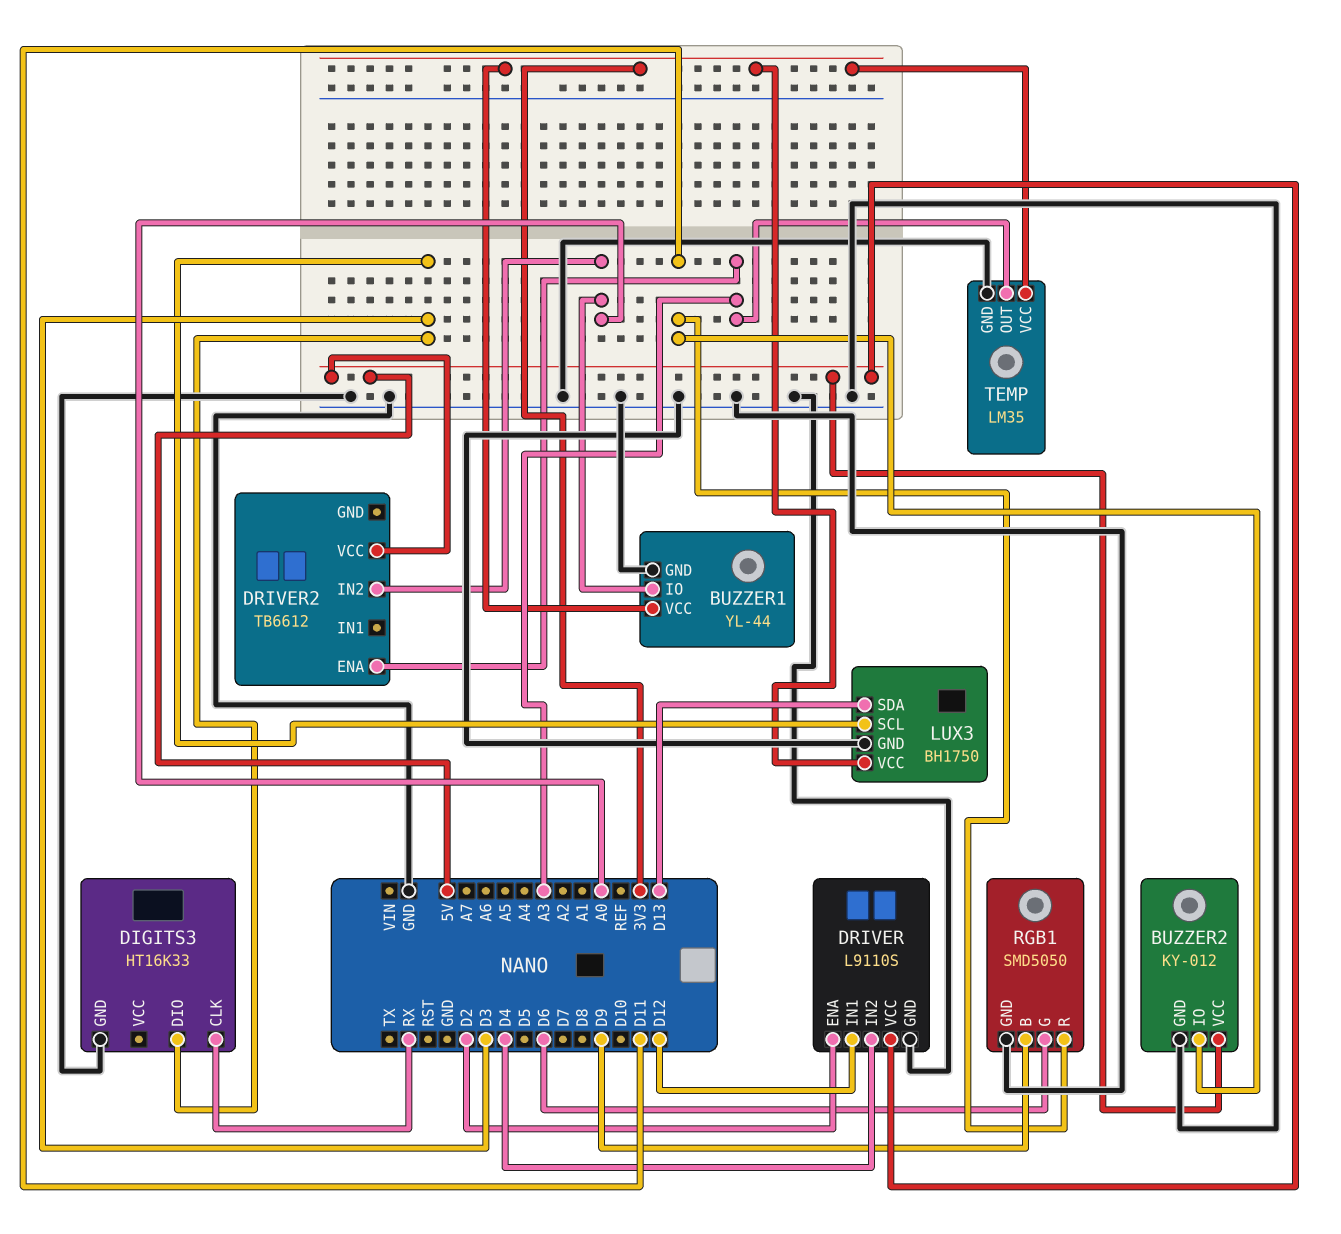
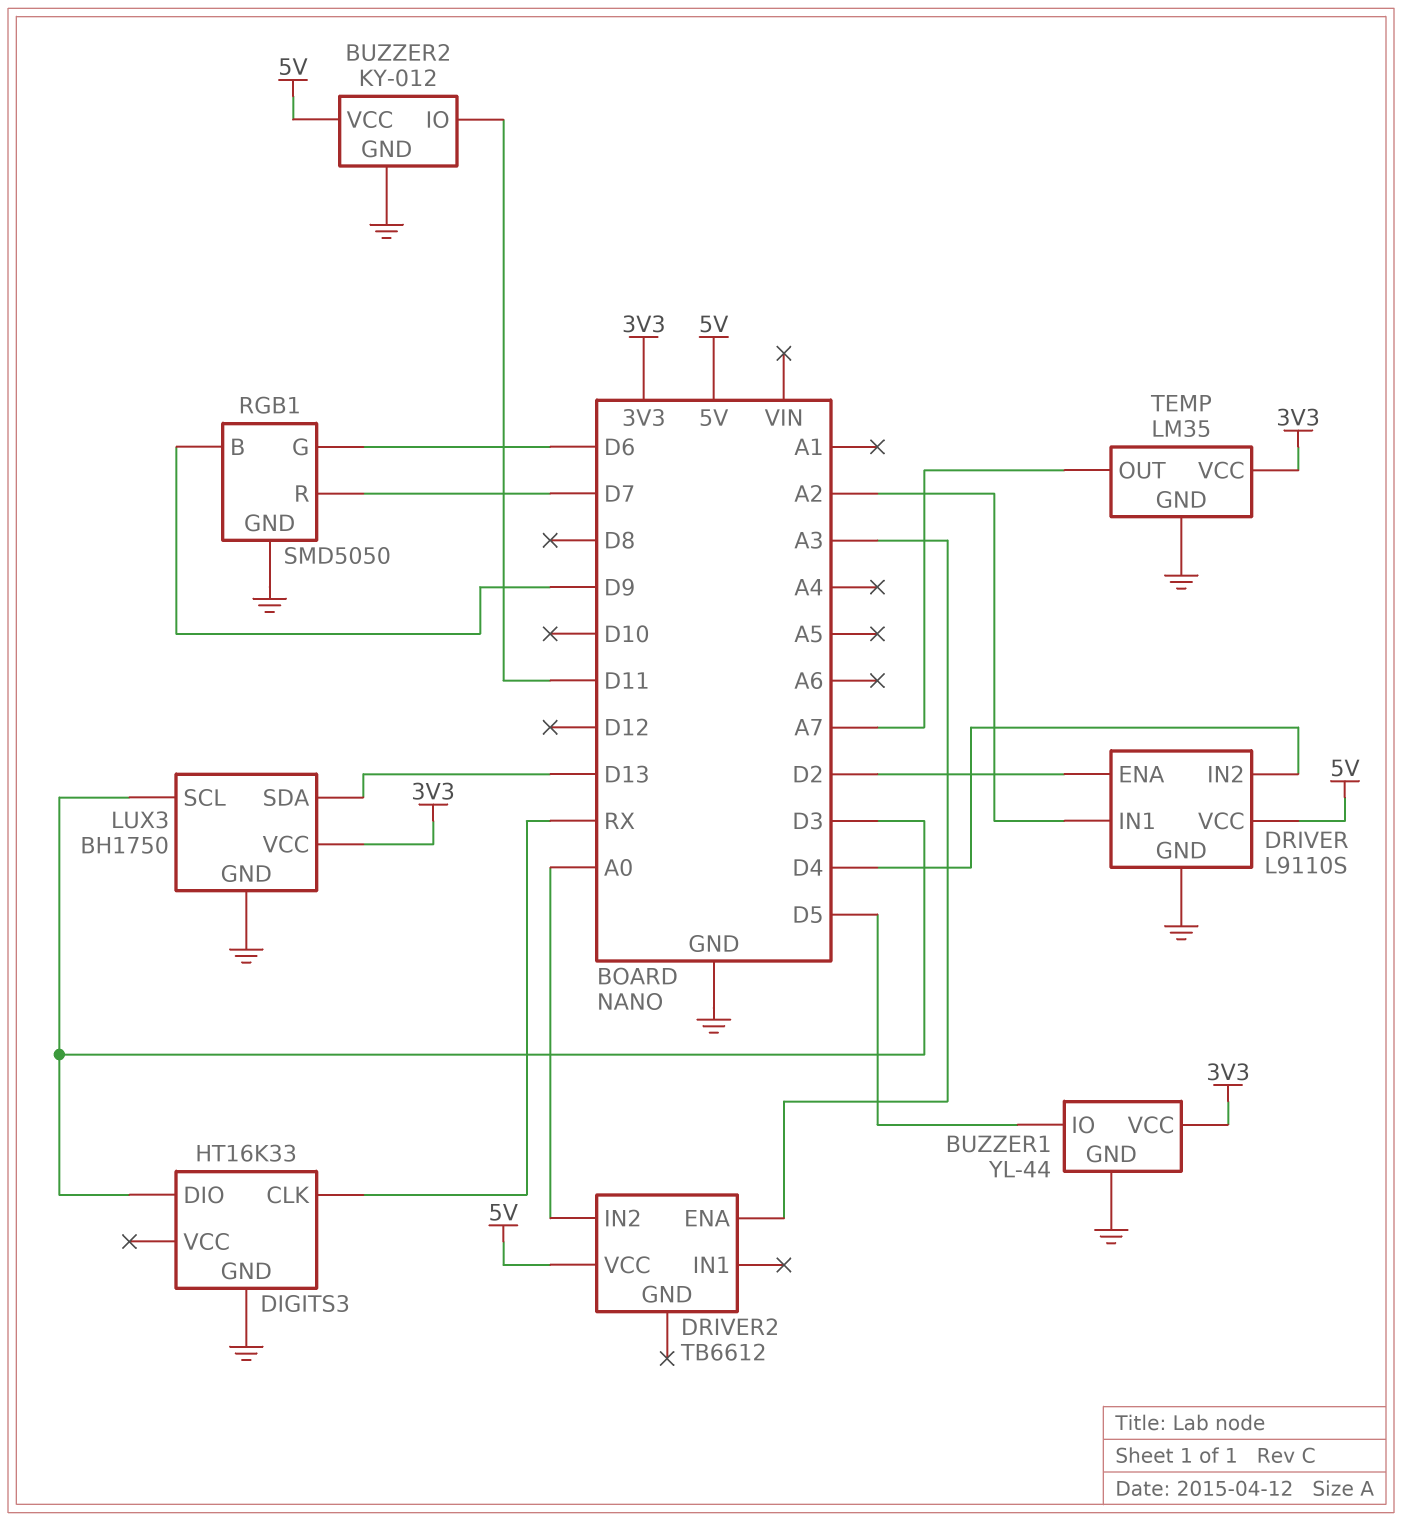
BUZZER1 pin IO: A0 -> D5
DRIVER pin IN1: D12 -> A2
RGB1 pin R: D11 -> D7
TEMP pin OUT: A3 -> A7

